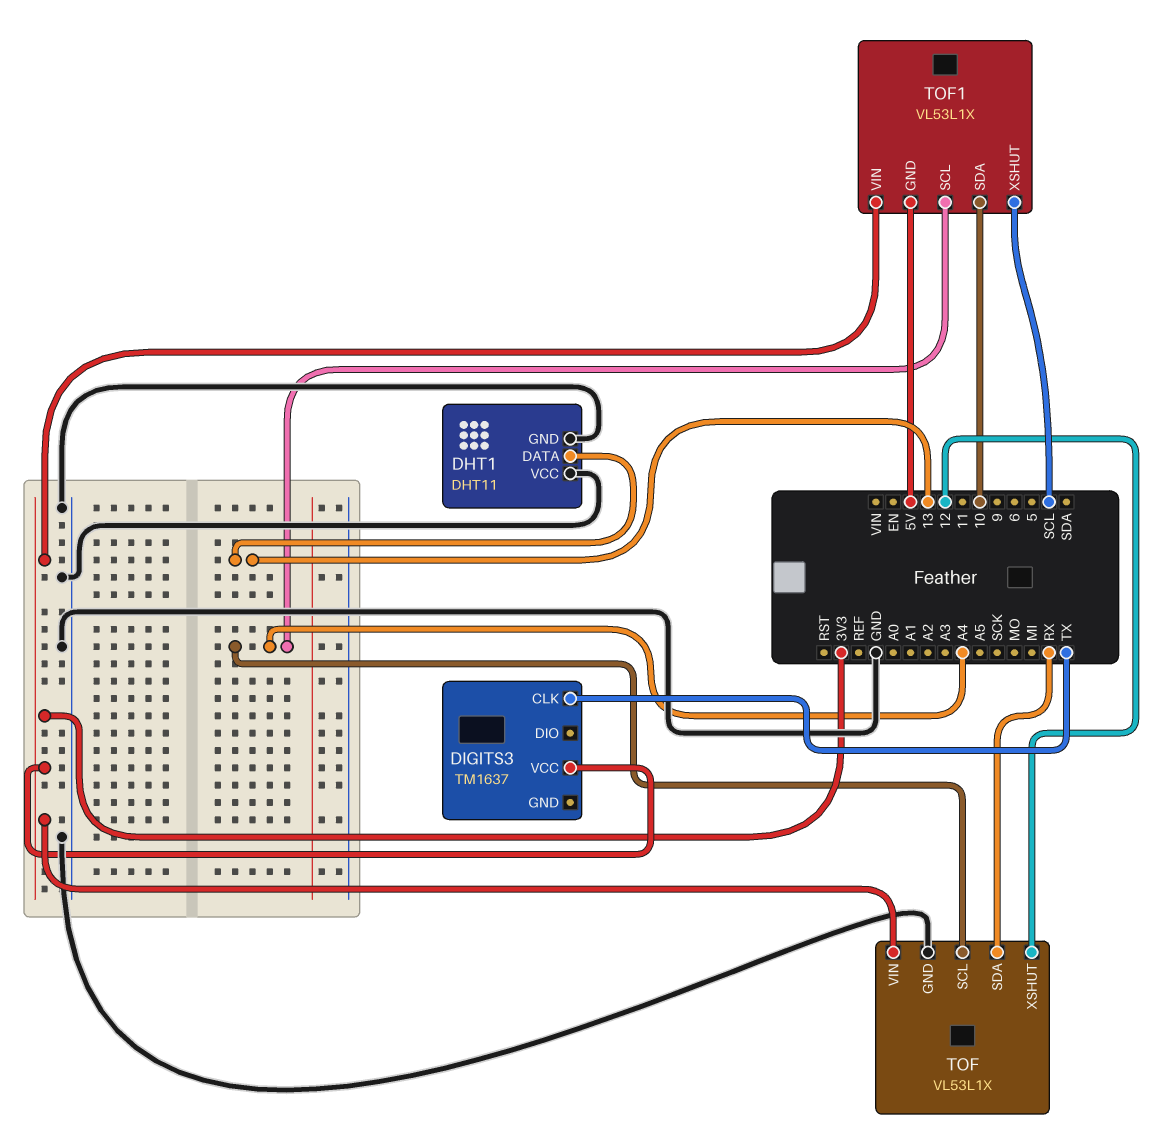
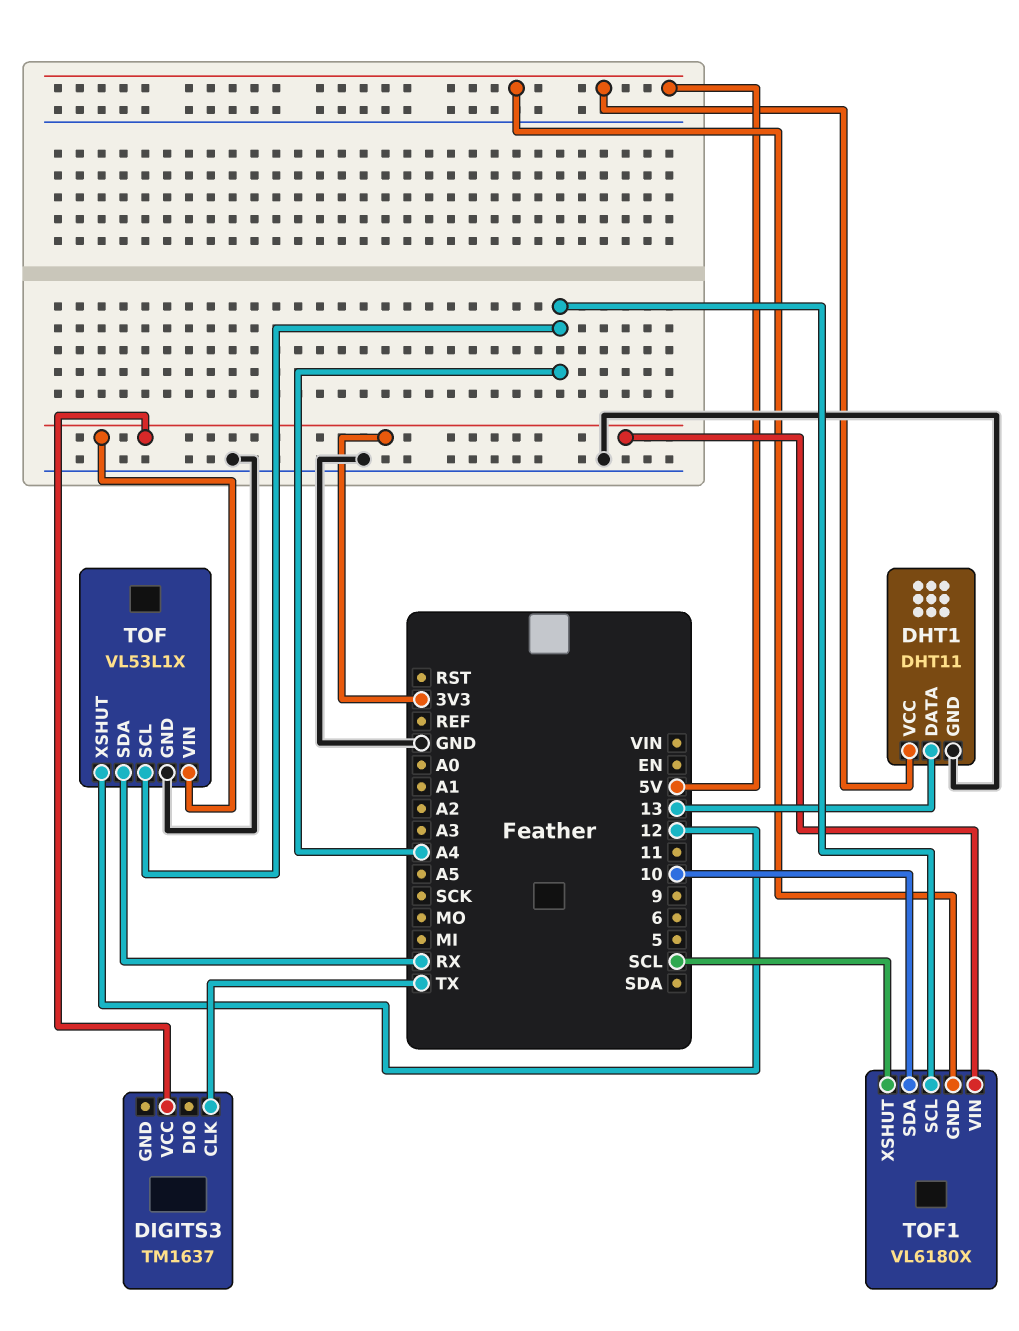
DHT1 pin VCC: GND -> 5V
TOF1: VL53L1X -> VL6180X

